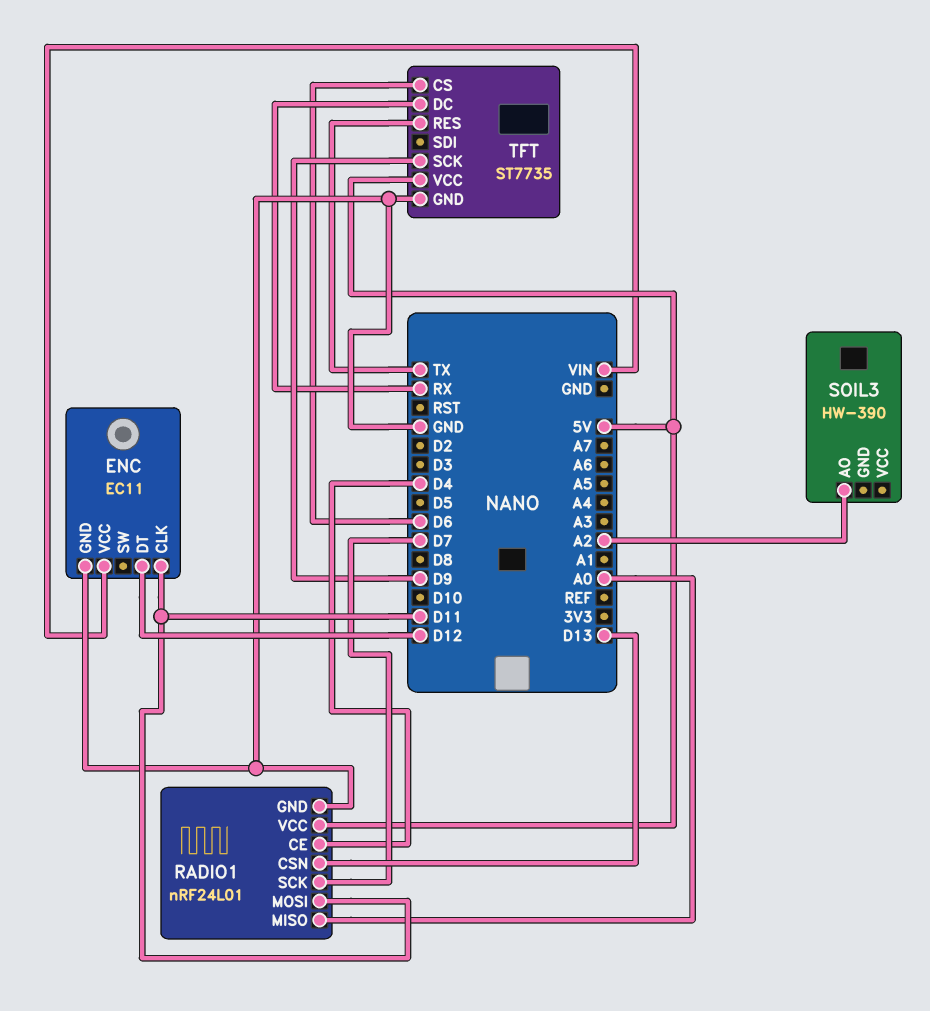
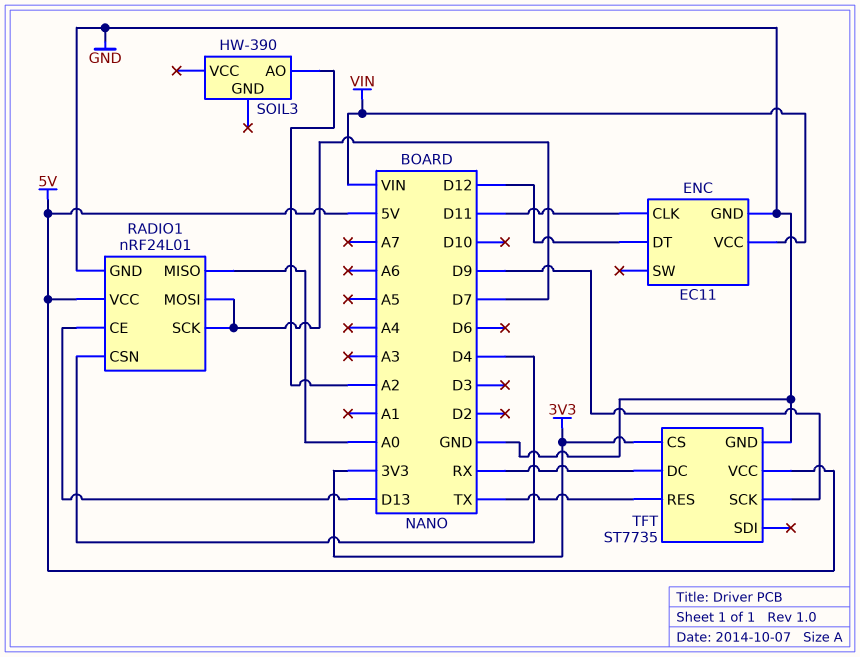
RADIO1 pin CE: D4 -> D13
RADIO1 pin CSN: D13 -> D4
RADIO1 pin MOSI: D11 -> D7
TFT pin CS: D6 -> 3V3

